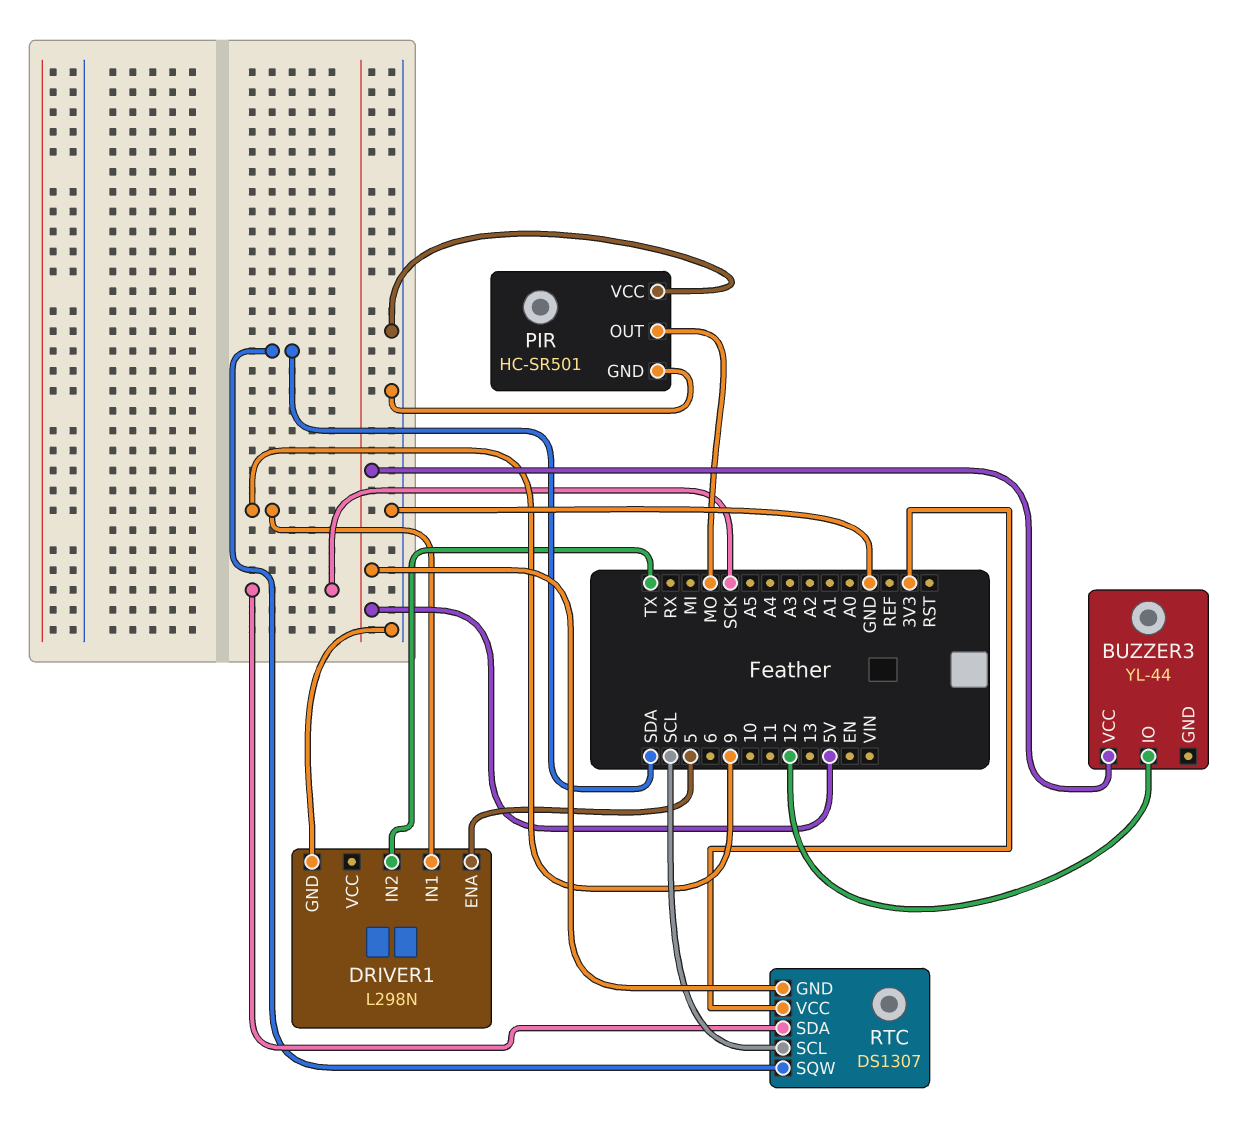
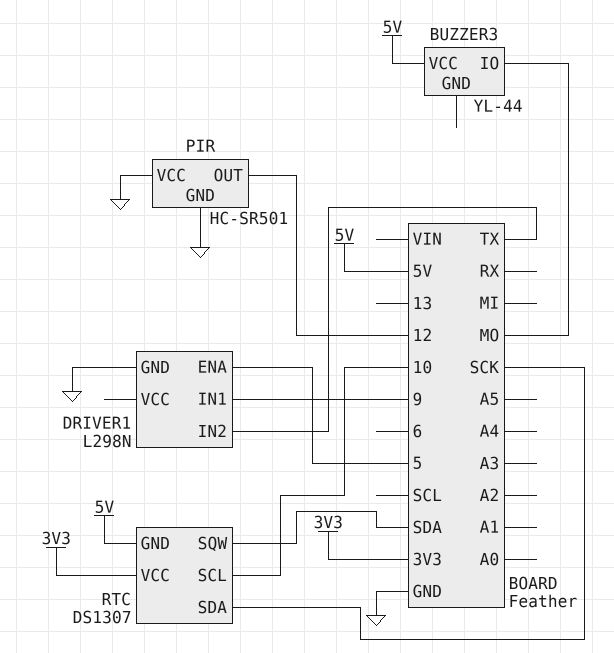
BUZZER3 pin IO: 12 -> MO
PIR pin OUT: MO -> 12
RTC pin SCL: SCL -> 10

